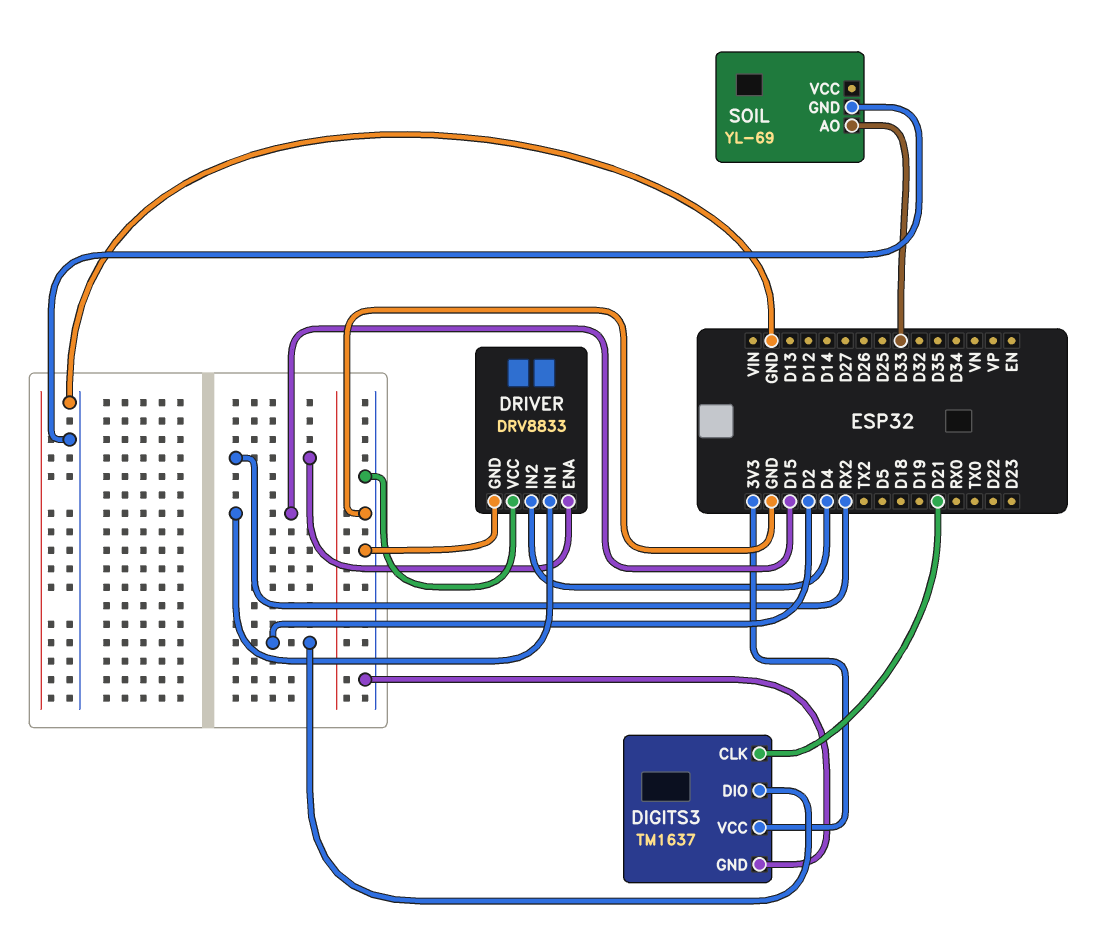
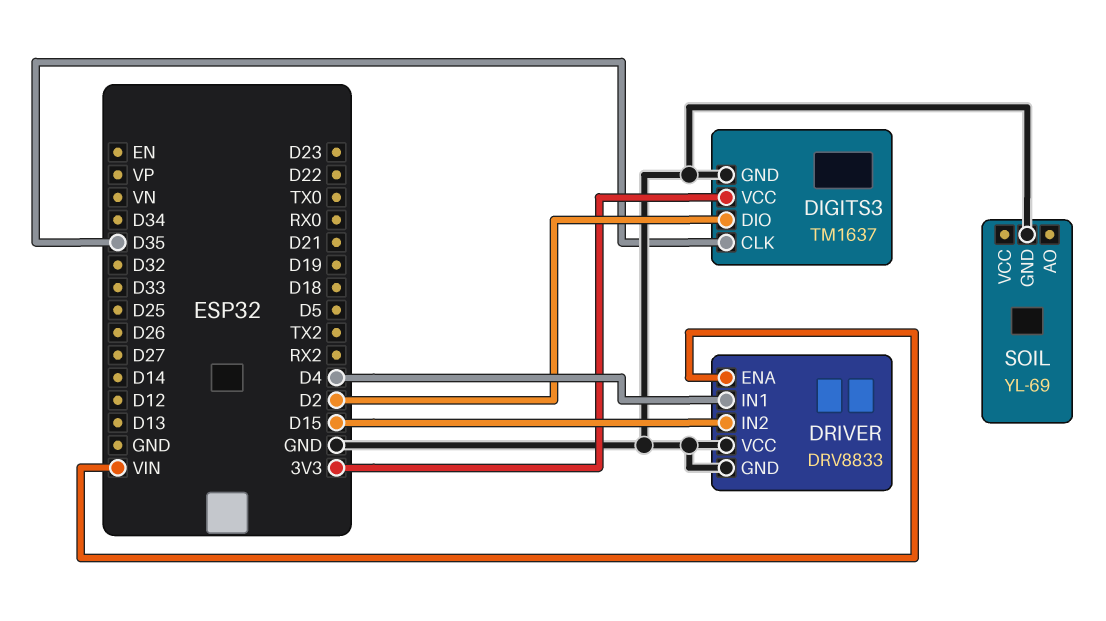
DIGITS3 pin CLK: D21 -> D35
DRIVER pin ENA: RX2 -> VIN
DRIVER pin IN1: D15 -> D4
DRIVER pin IN2: D4 -> D15
SOIL pin AO: D33 -> none

